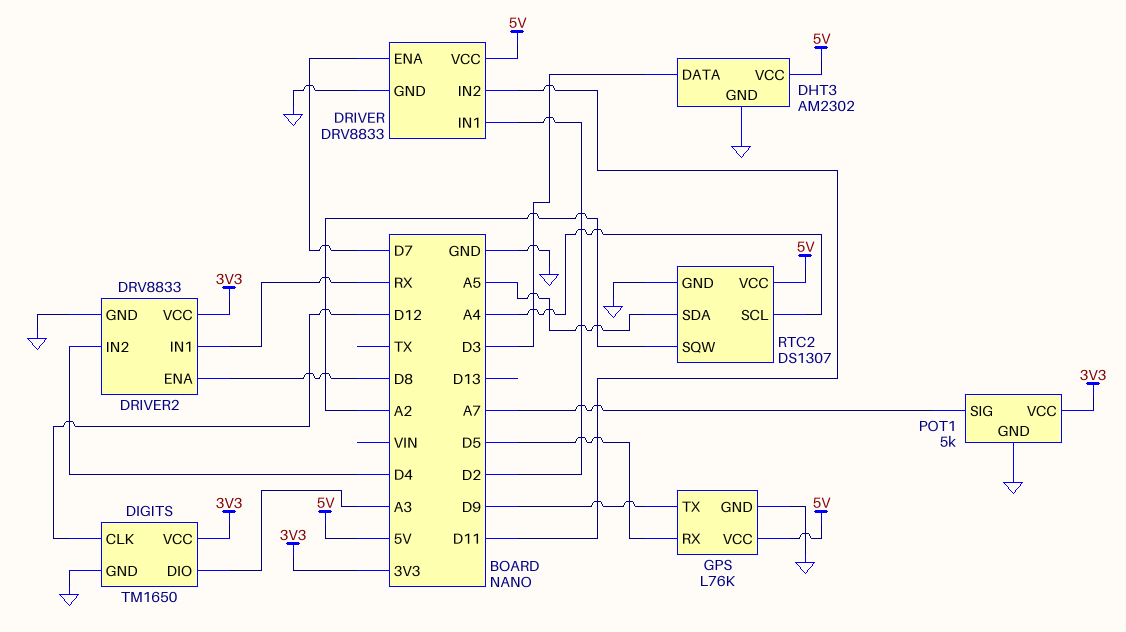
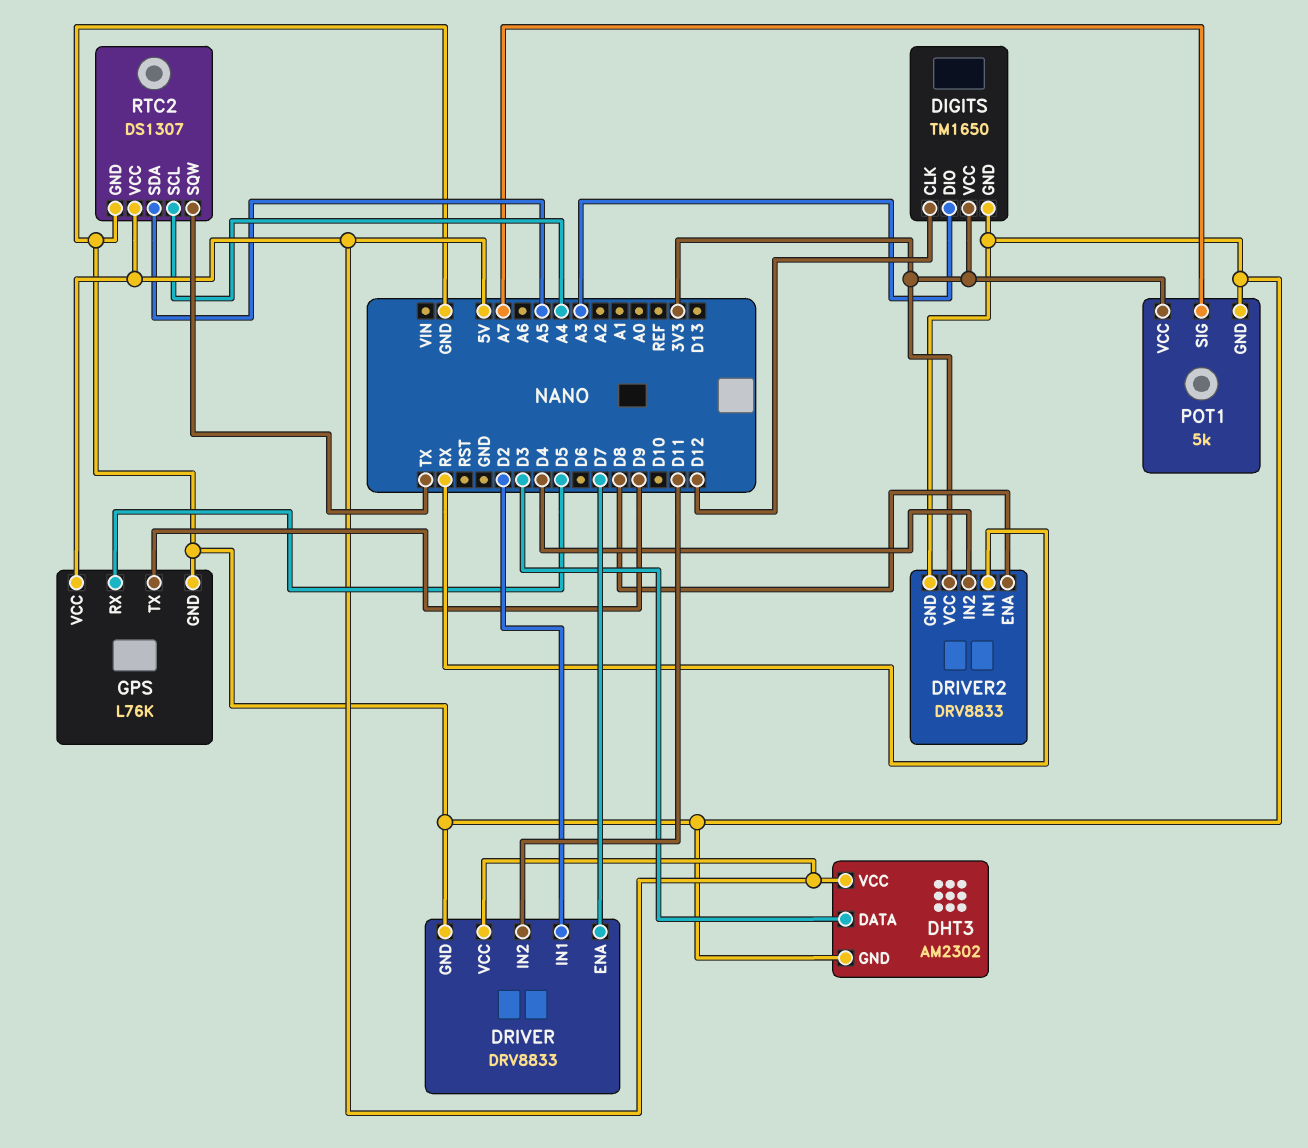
RTC2 pin SQW: A2 -> TX

